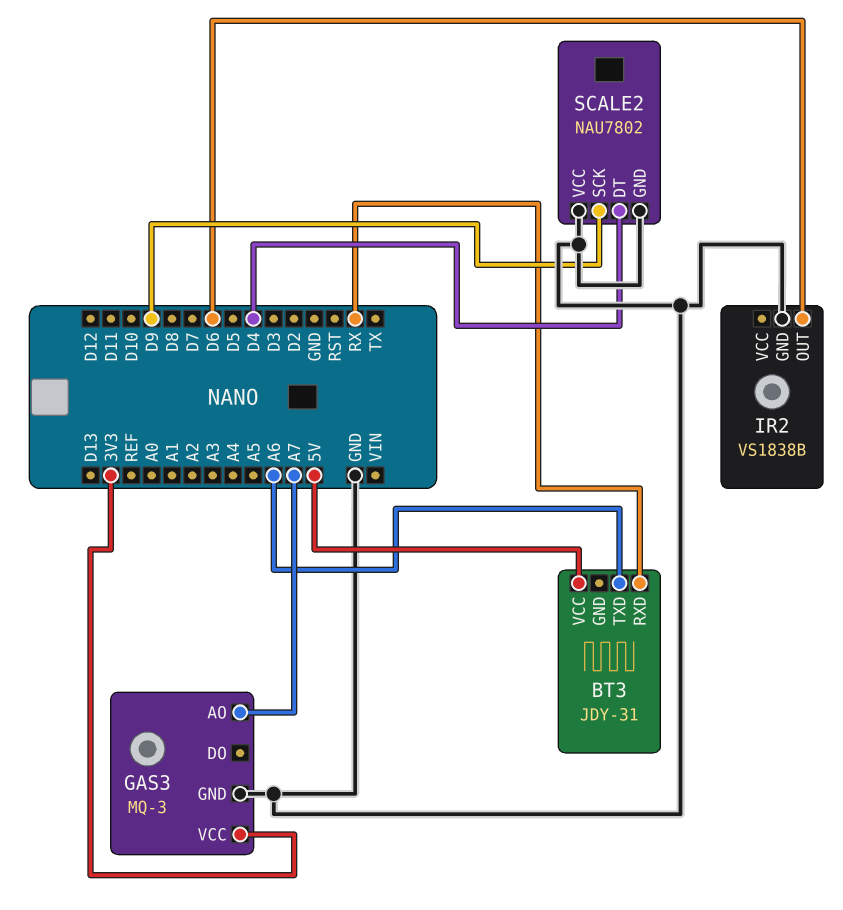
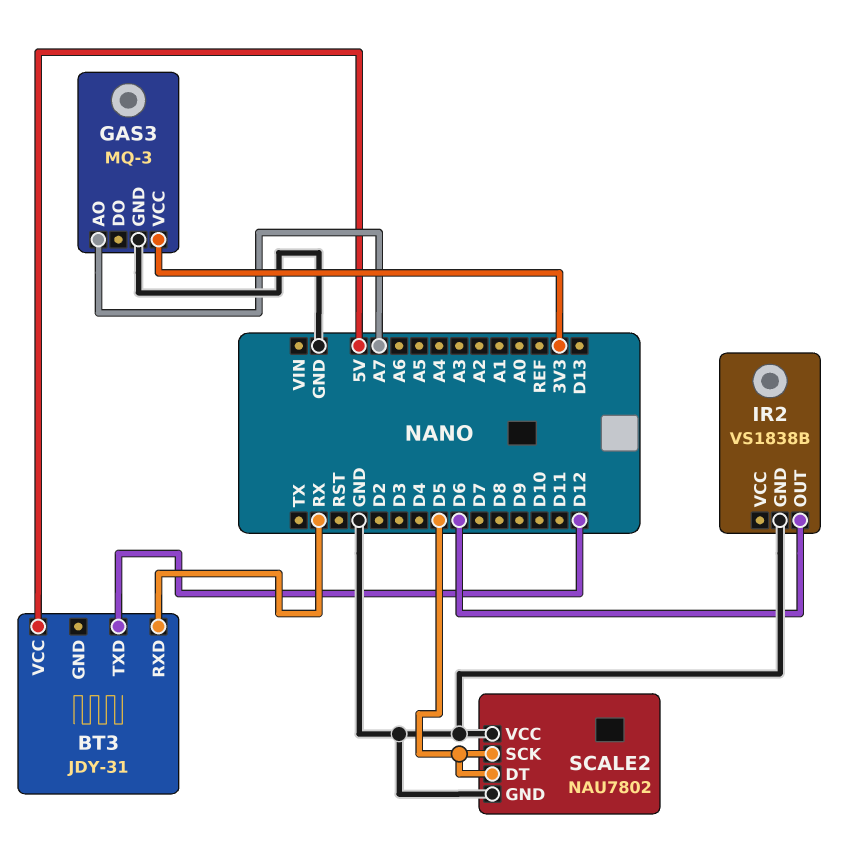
BT3 pin TXD: A6 -> D12
SCALE2 pin DT: D4 -> D5
SCALE2 pin SCK: D9 -> D5

